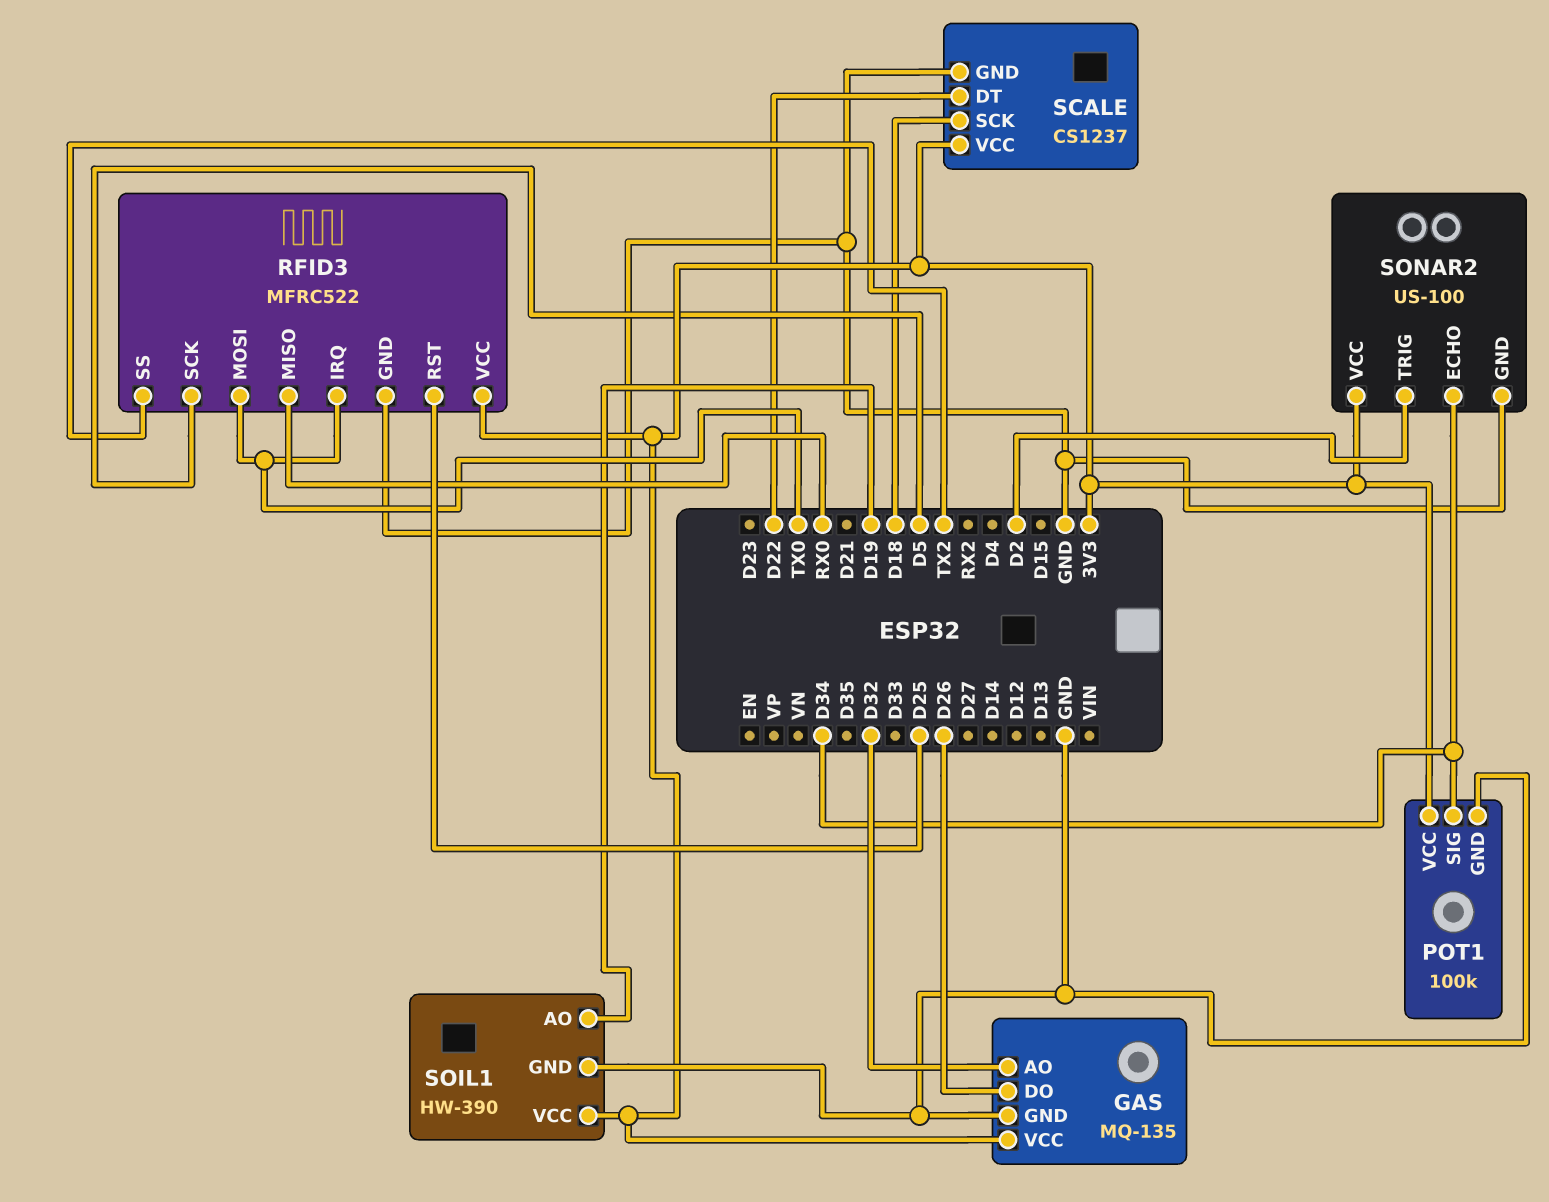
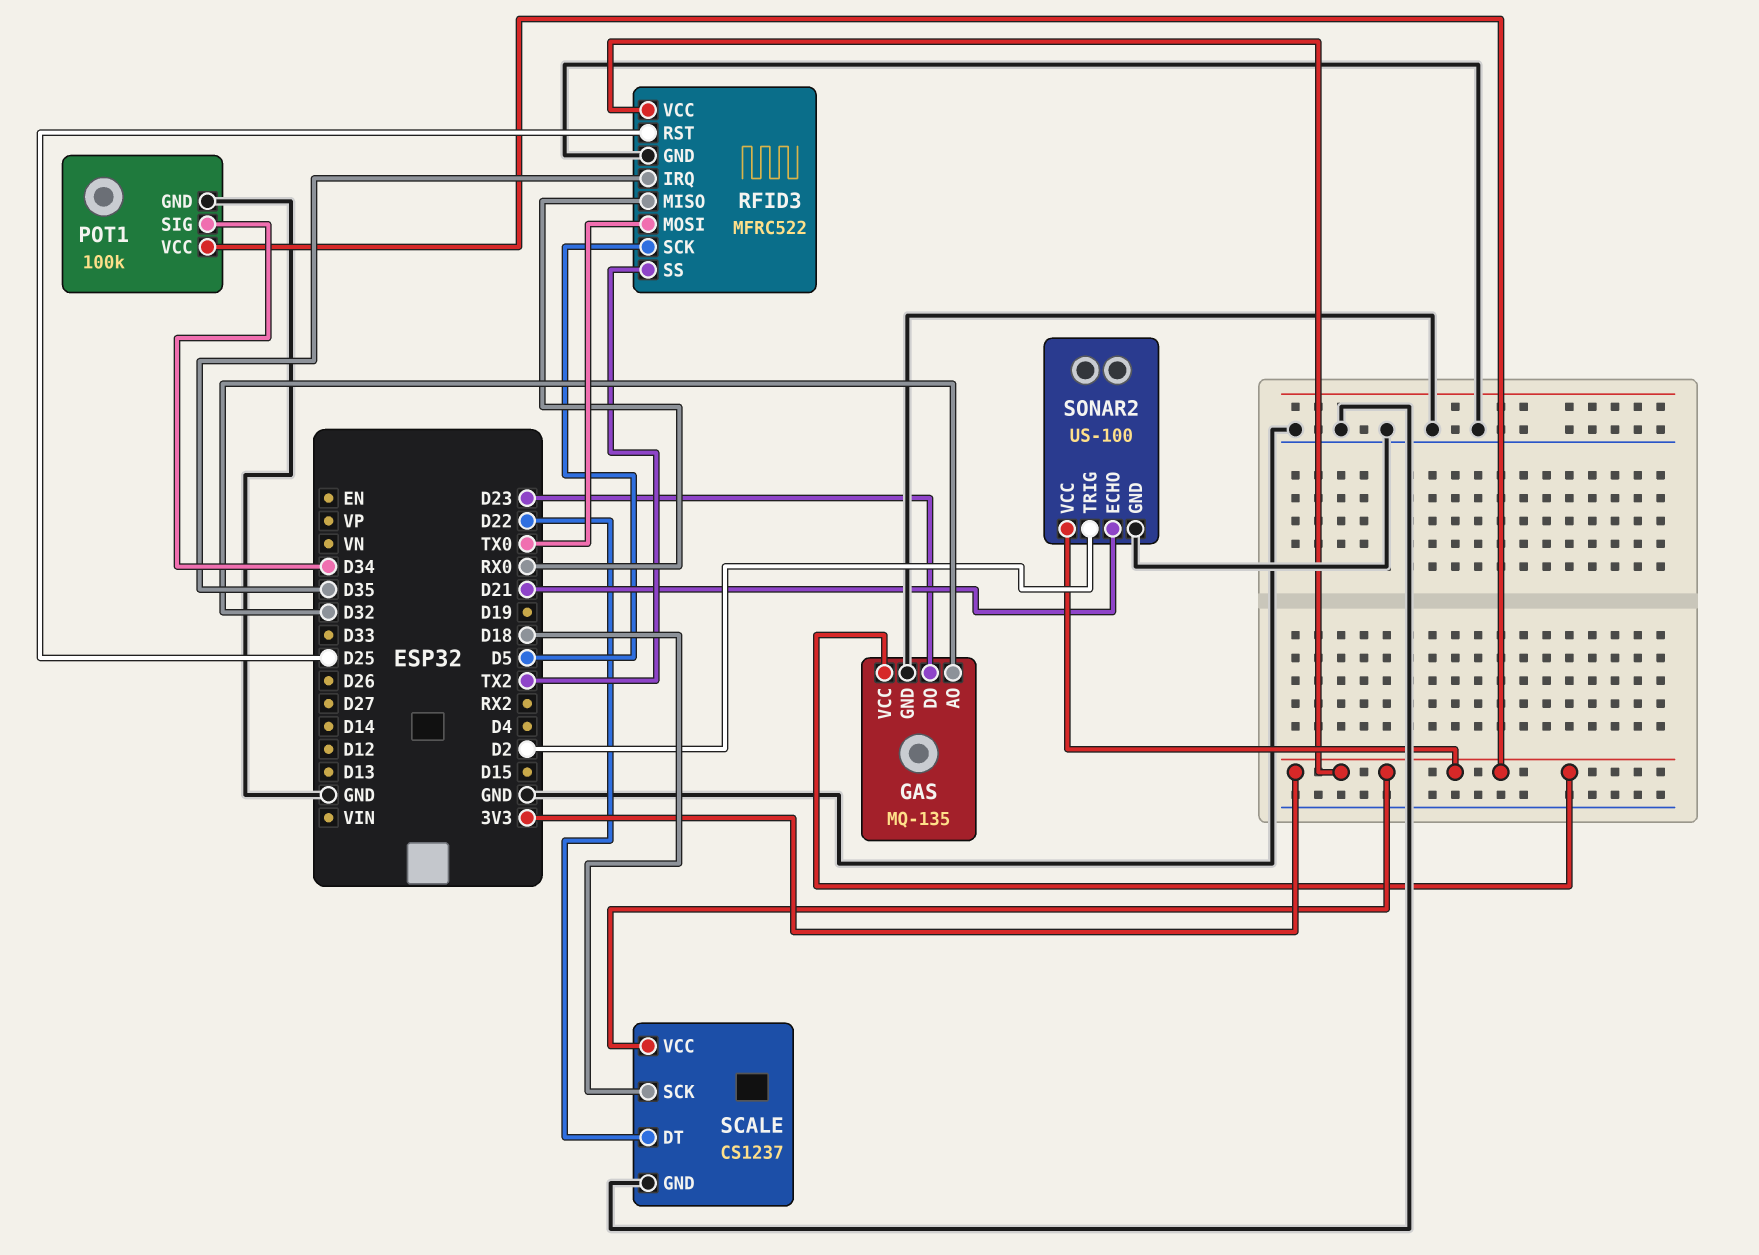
GAS pin DO: D26 -> D23
RFID3 pin IRQ: TX0 -> D35
SOIL1: HW-390 -> none
SOIL1 pin AO: D19 -> none
SOIL1 pin GND: GND -> none
SOIL1 pin VCC: 3V3 -> none
SONAR2 pin ECHO: D34 -> D21

